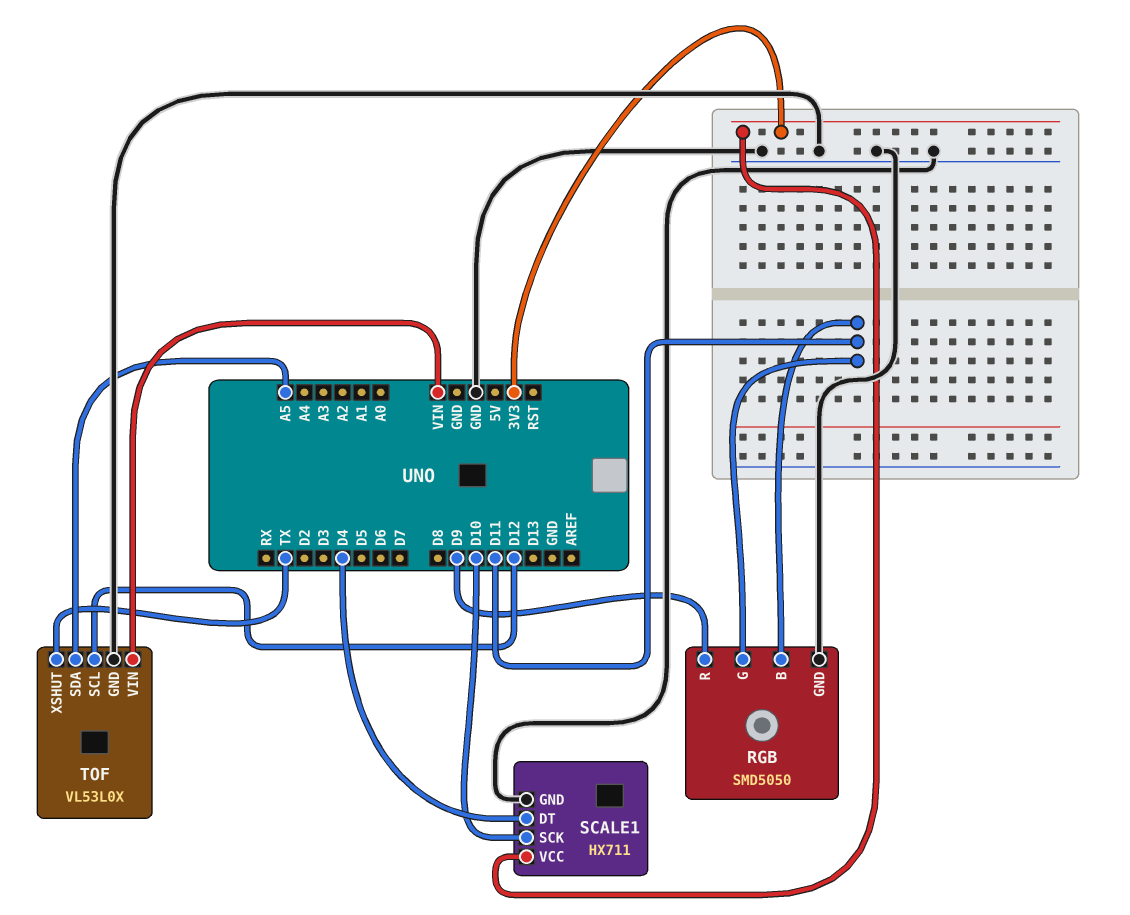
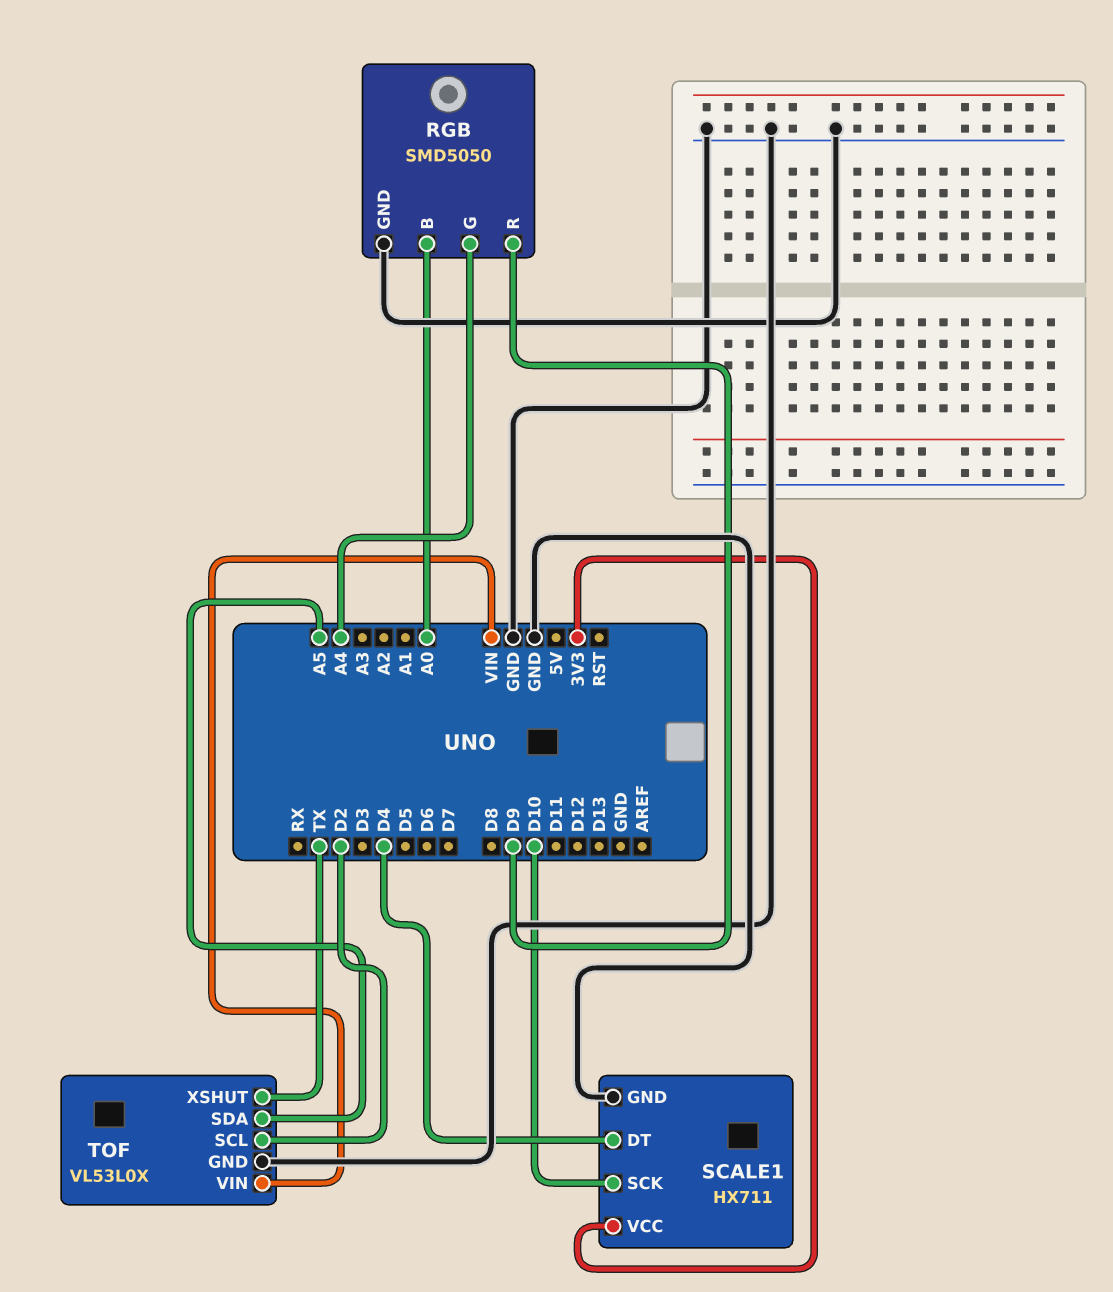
RGB pin B: D11 -> A0
RGB pin G: D11 -> A4
TOF pin SCL: D12 -> D2

